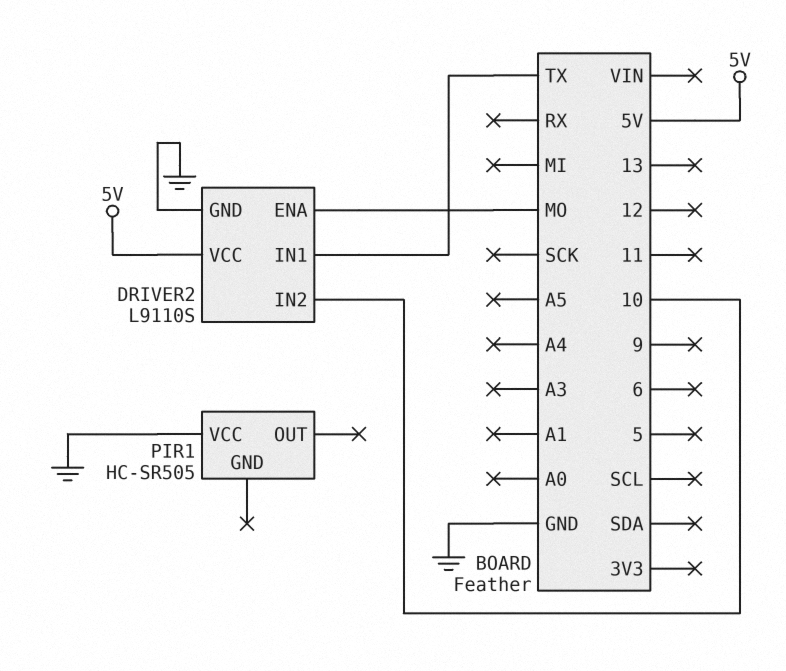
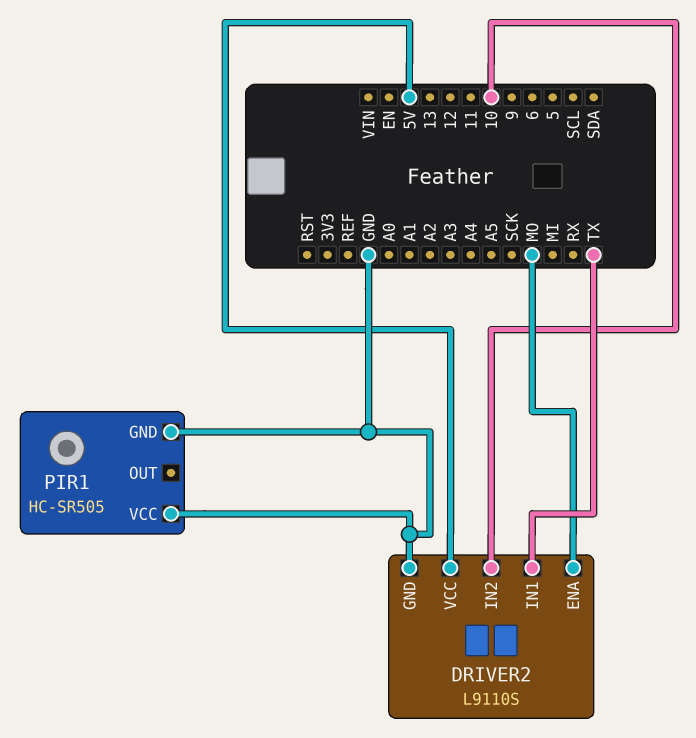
PIR1 pin GND: none -> GND

